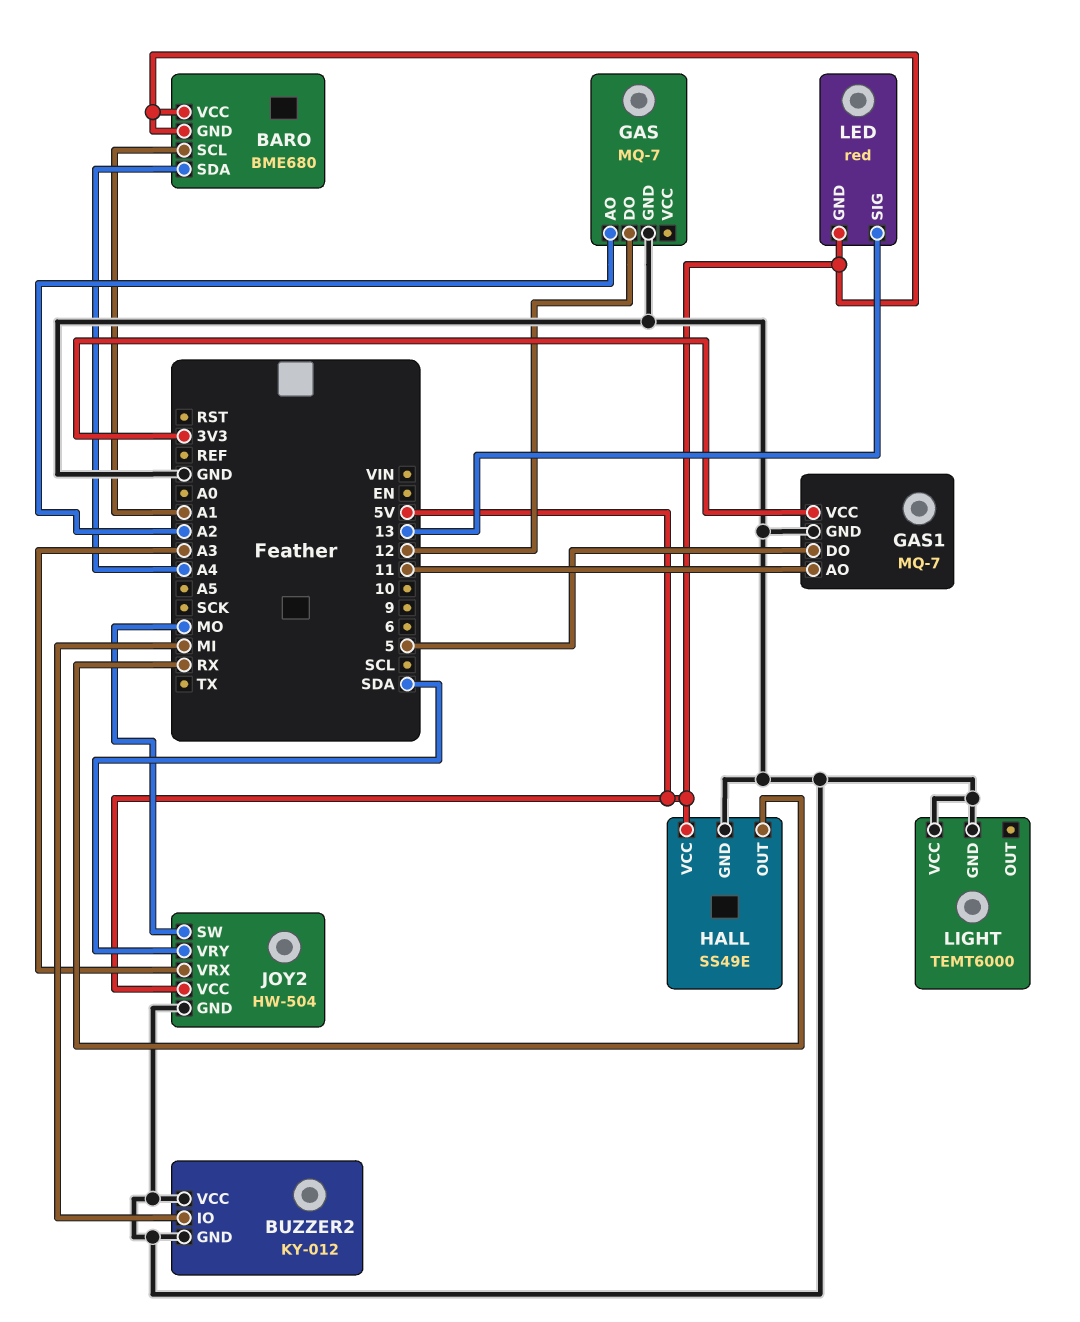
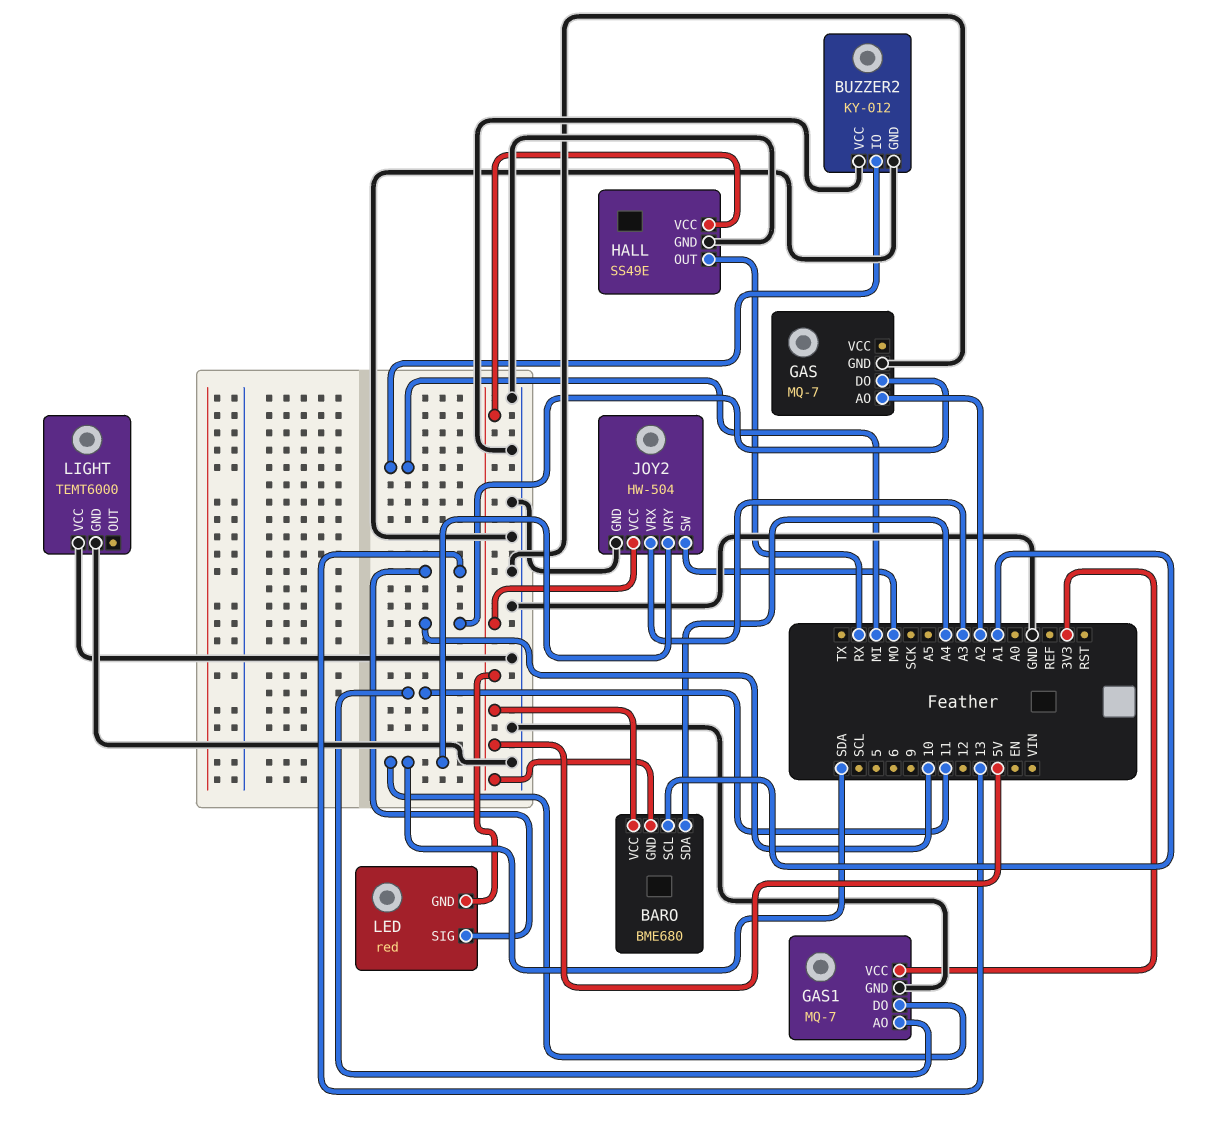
GAS pin DO: 12 -> 10
GAS1 pin DO: 5 -> SDA

